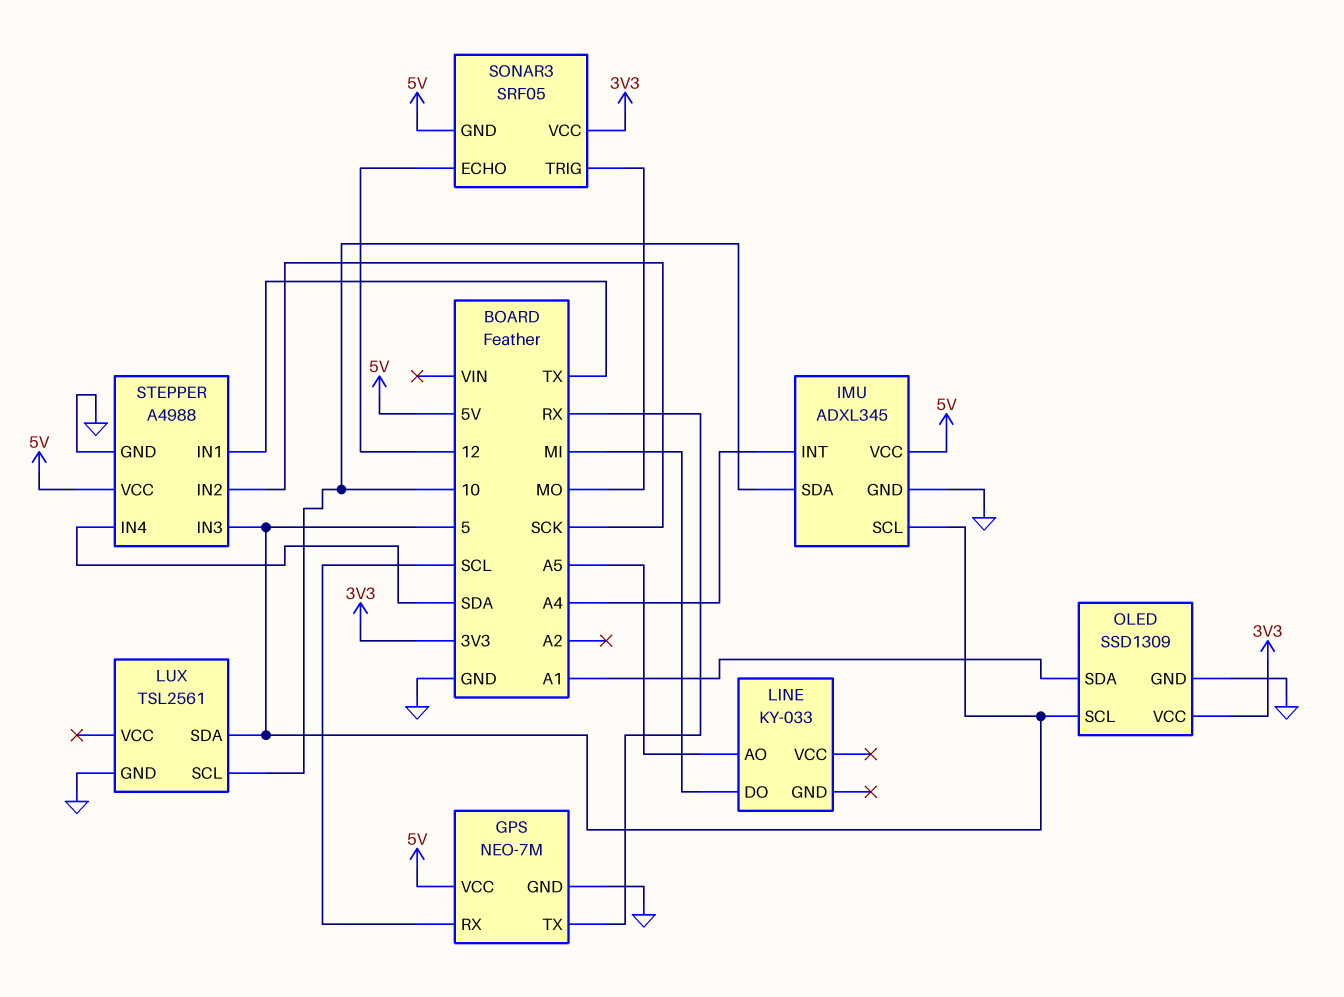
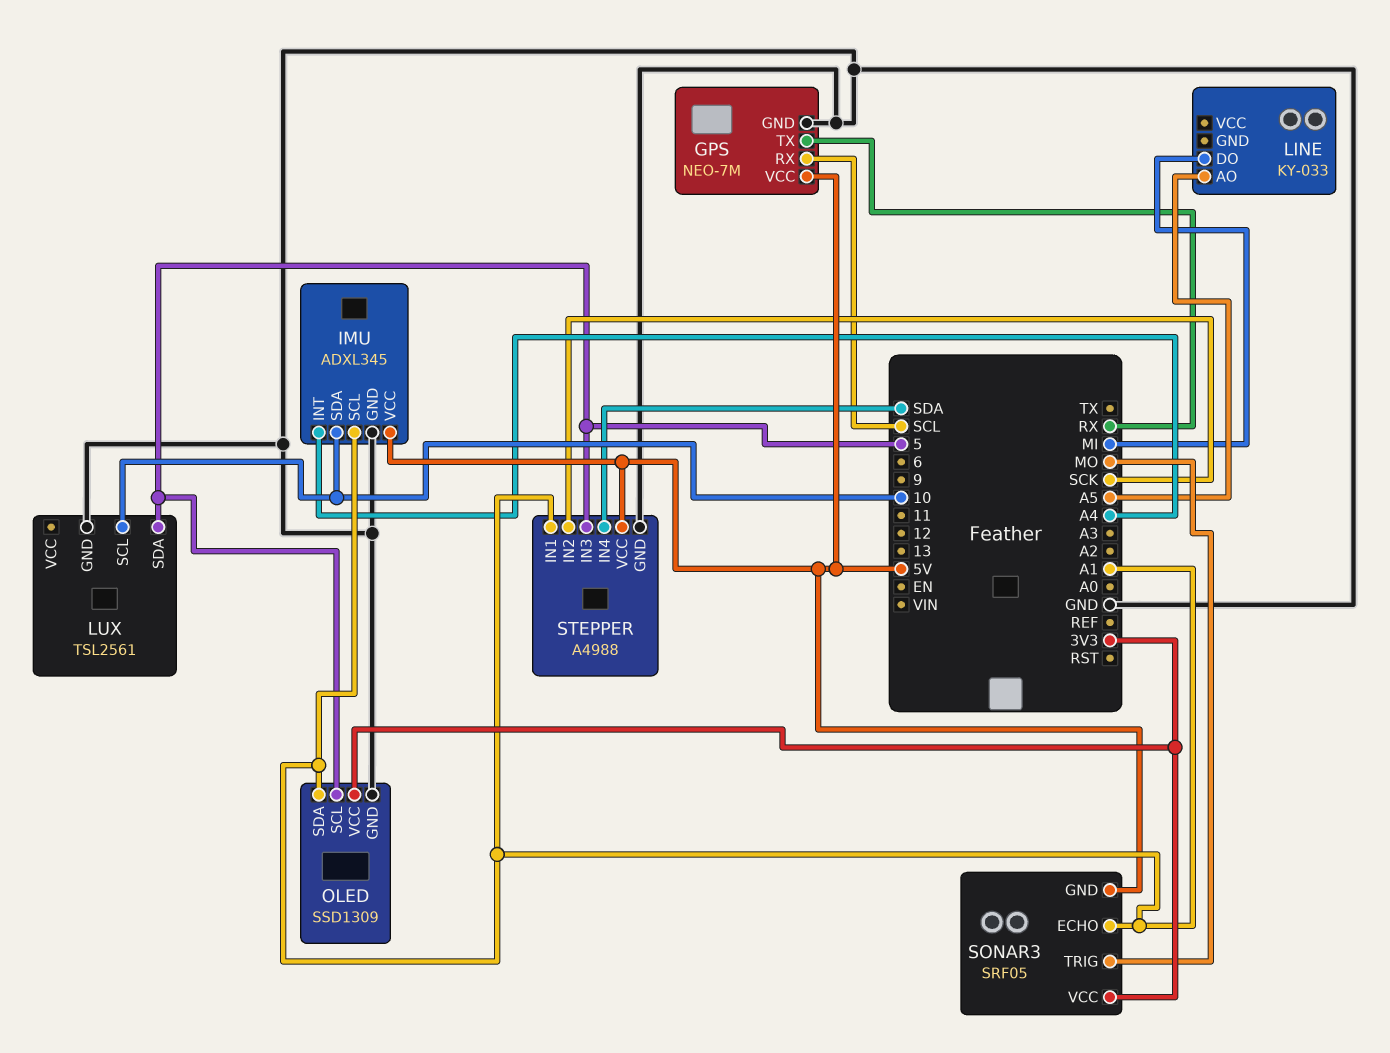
IMU pin SCL: 5 -> A1
SONAR3 pin ECHO: 12 -> A1
STEPPER pin IN1: TX -> A1

